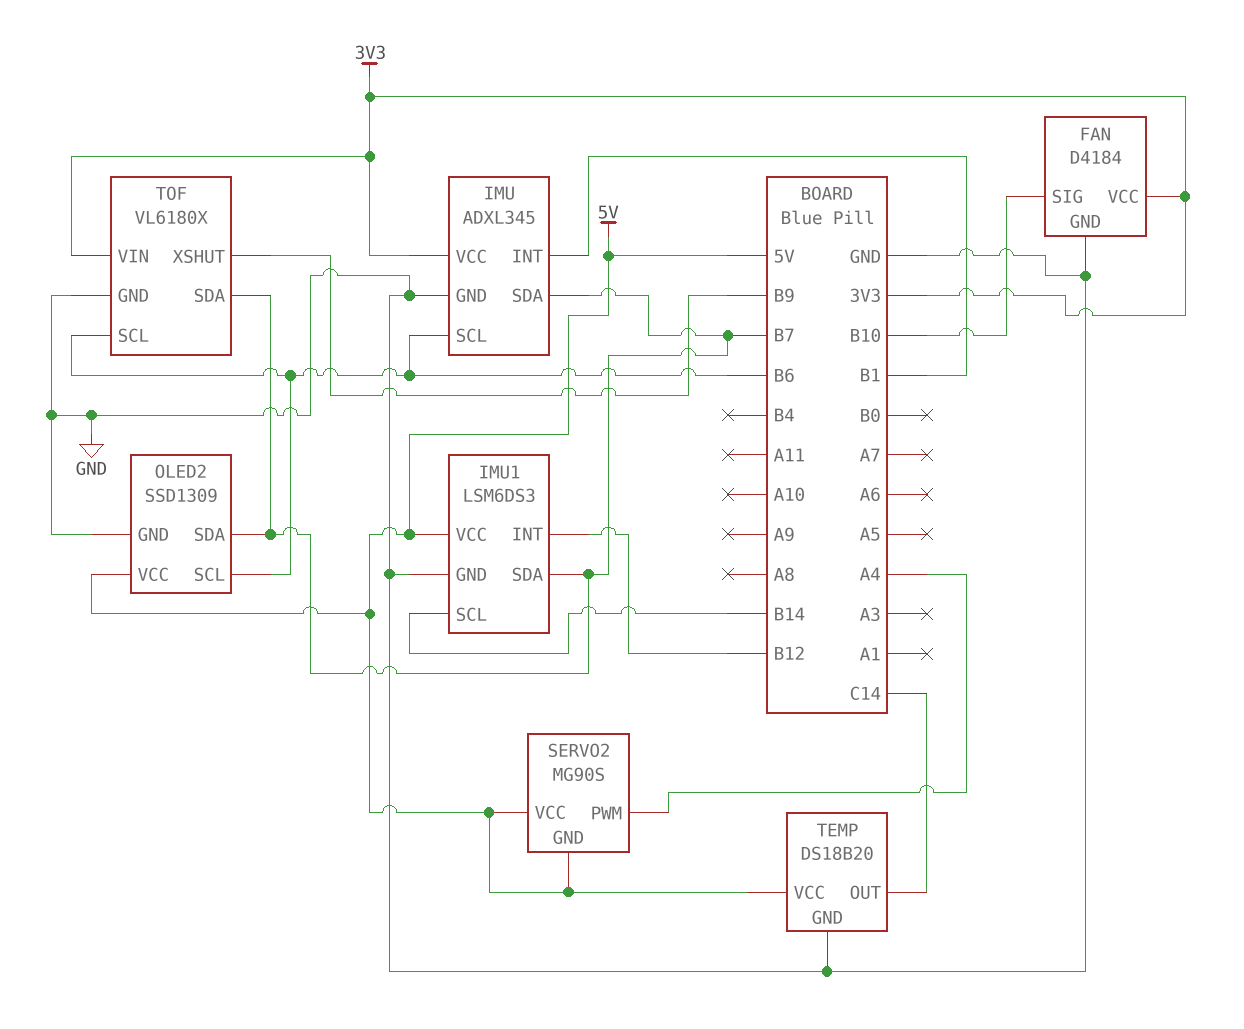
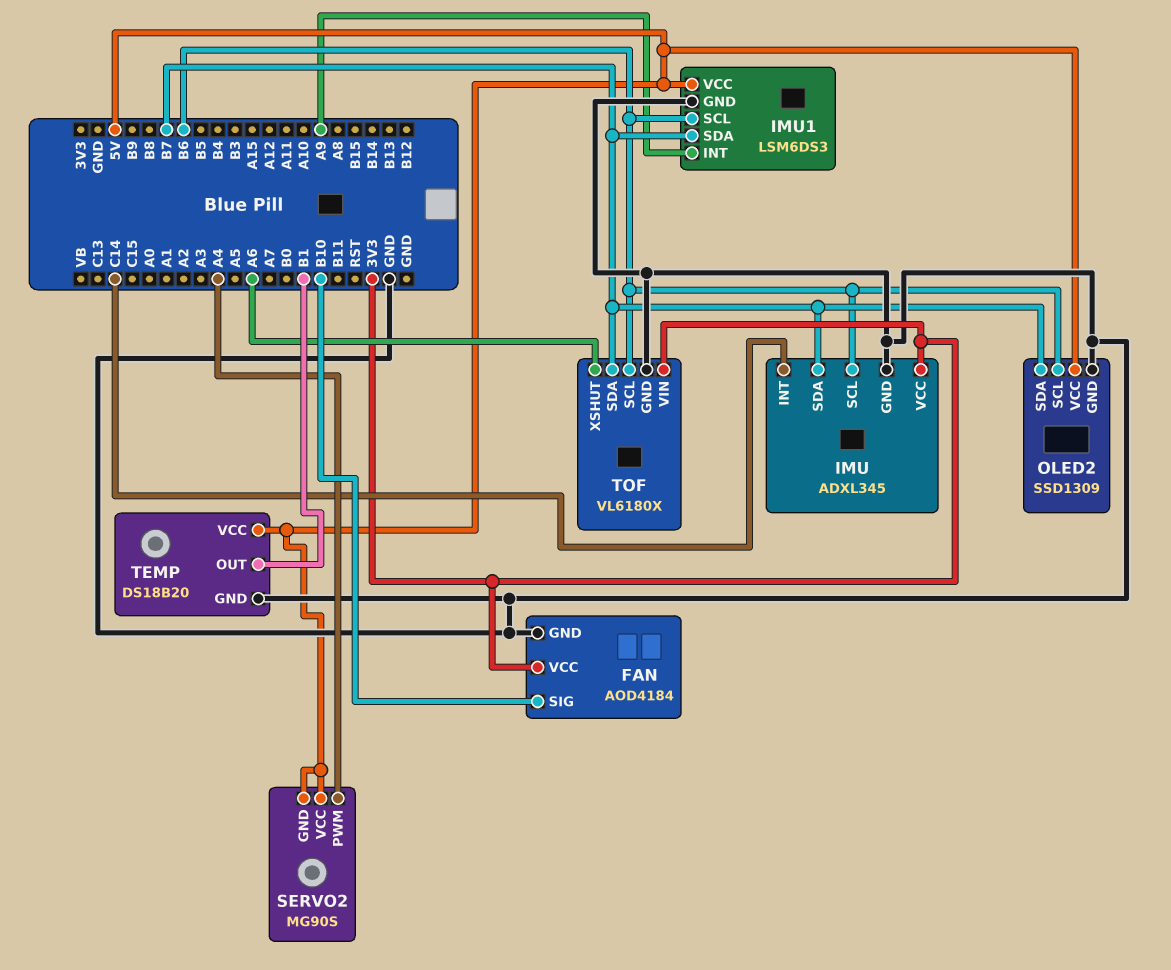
FAN: D4184 -> AOD4184
IMU pin INT: B1 -> C14
IMU1 pin INT: B12 -> A9
IMU1 pin SCL: B14 -> B6
TEMP pin OUT: C14 -> B1
TOF pin XSHUT: B9 -> A6

